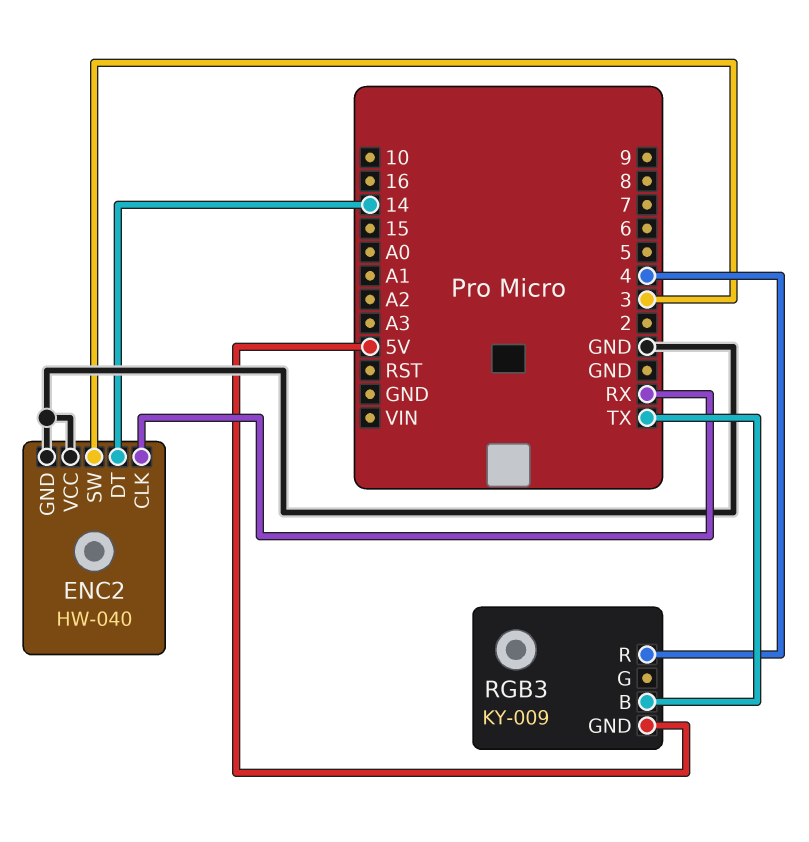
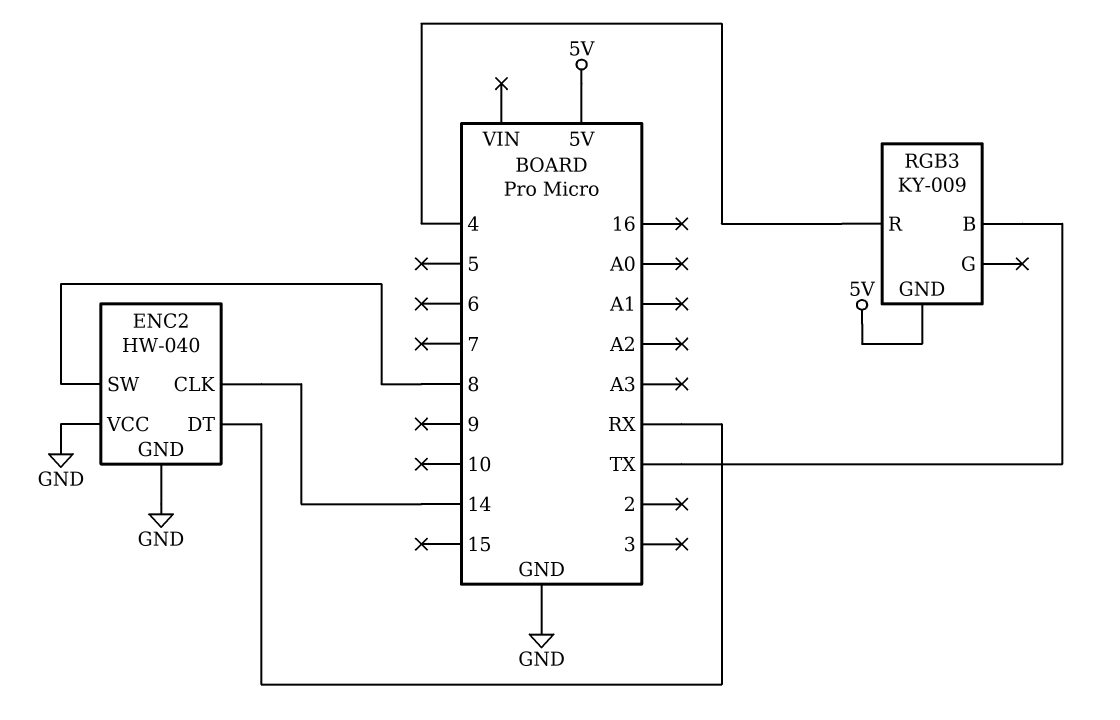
ENC2 pin CLK: RX -> 14
ENC2 pin DT: 14 -> RX
ENC2 pin SW: 3 -> 8

